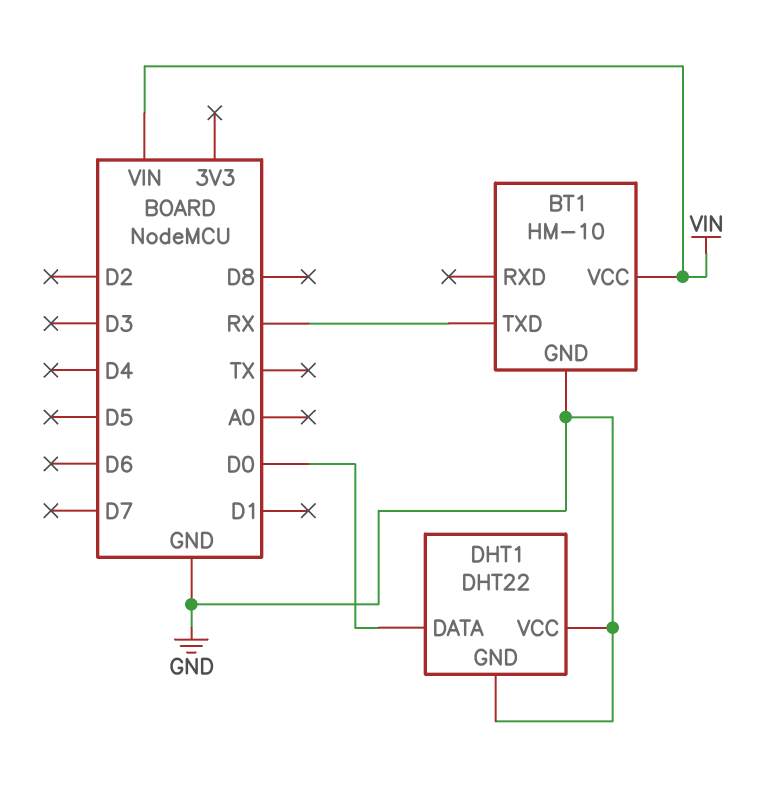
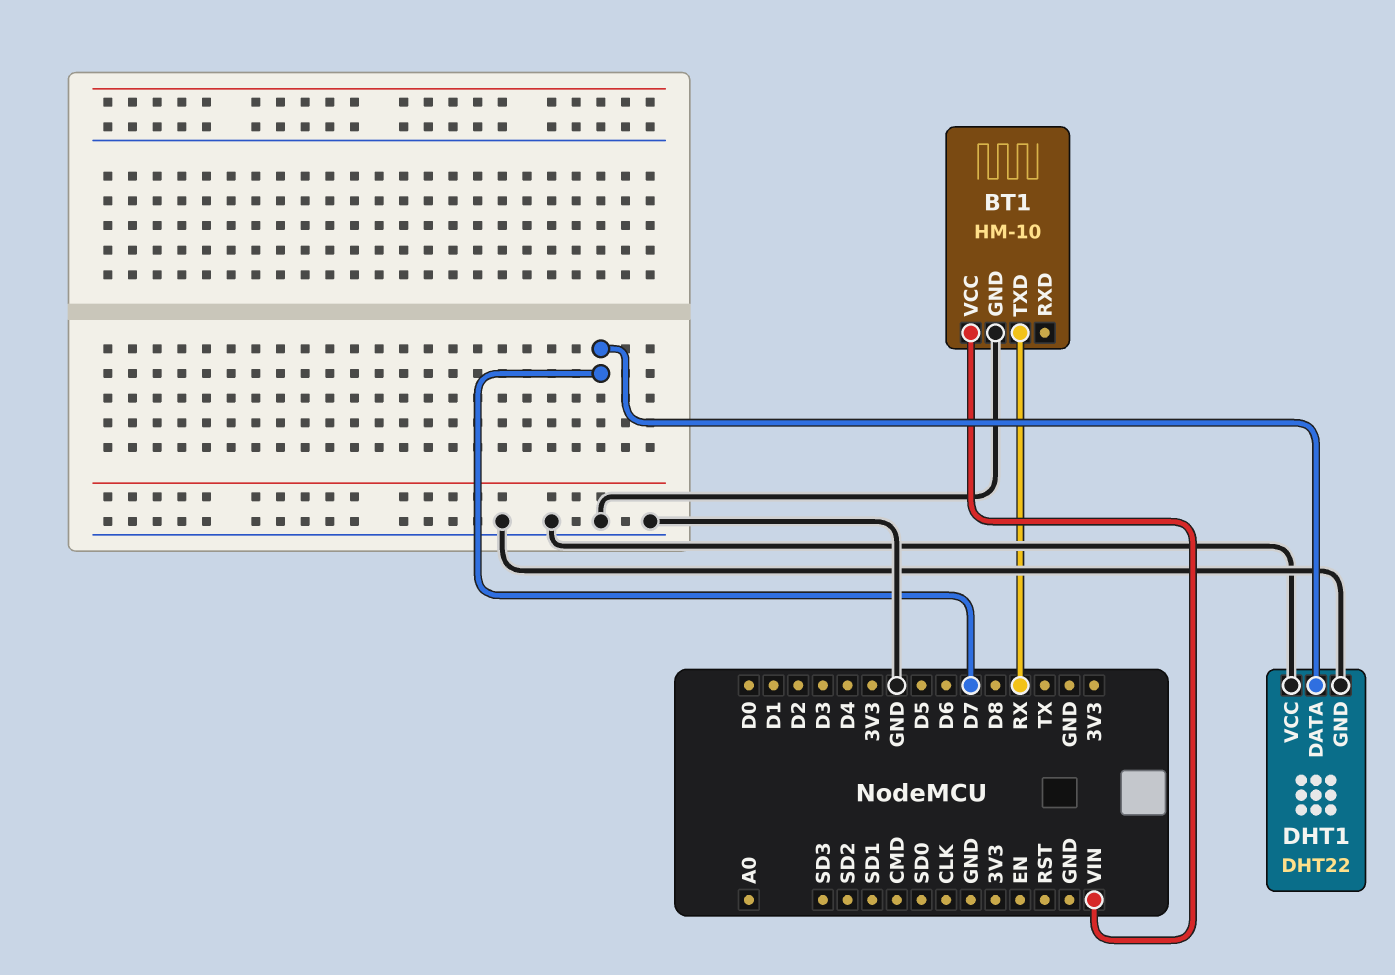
DHT1 pin DATA: D0 -> D7

